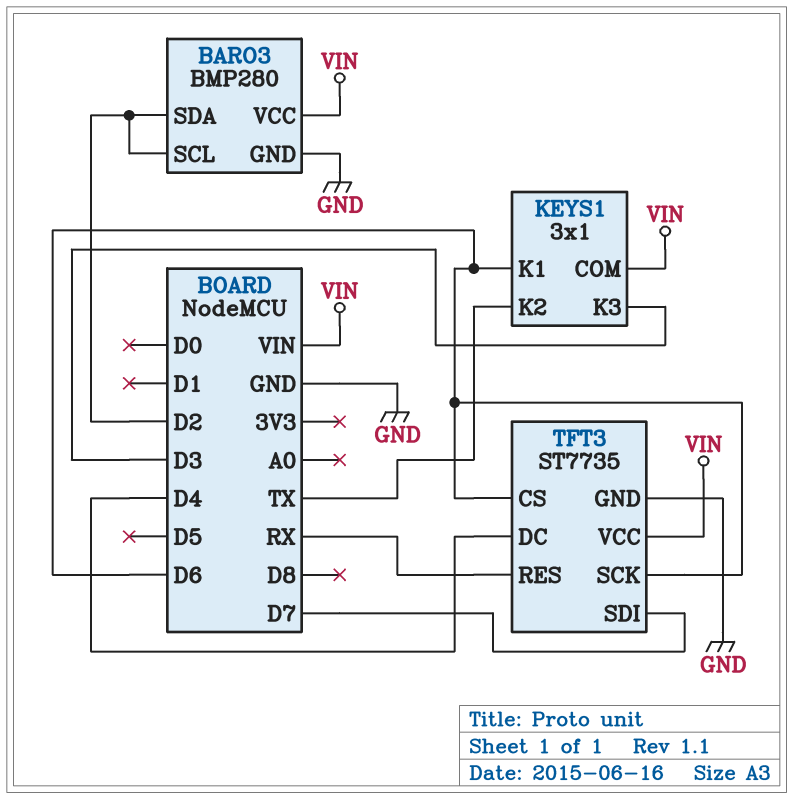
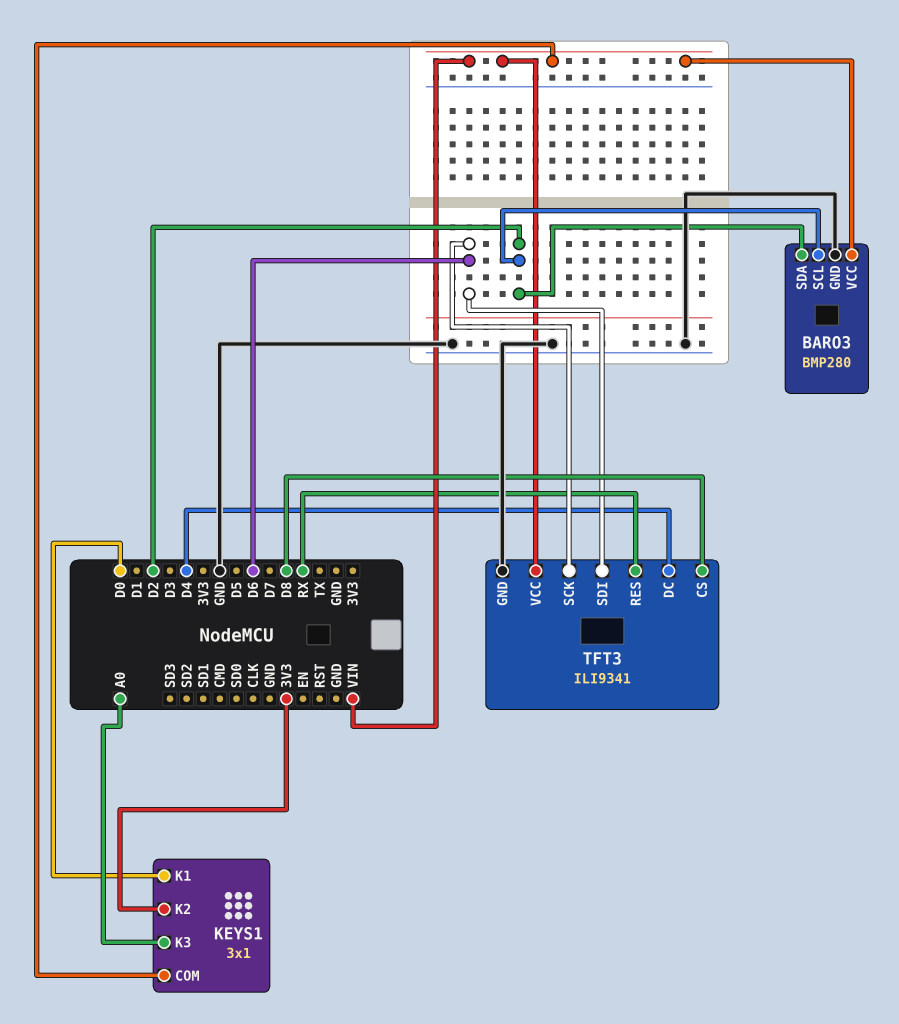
KEYS1 pin K1: D6 -> D0
KEYS1 pin K2: TX -> 3V3
KEYS1 pin K3: D3 -> A0
TFT3: ST7735 -> ILI9341
TFT3 pin CS: D6 -> D8
TFT3 pin SDI: D7 -> D6

